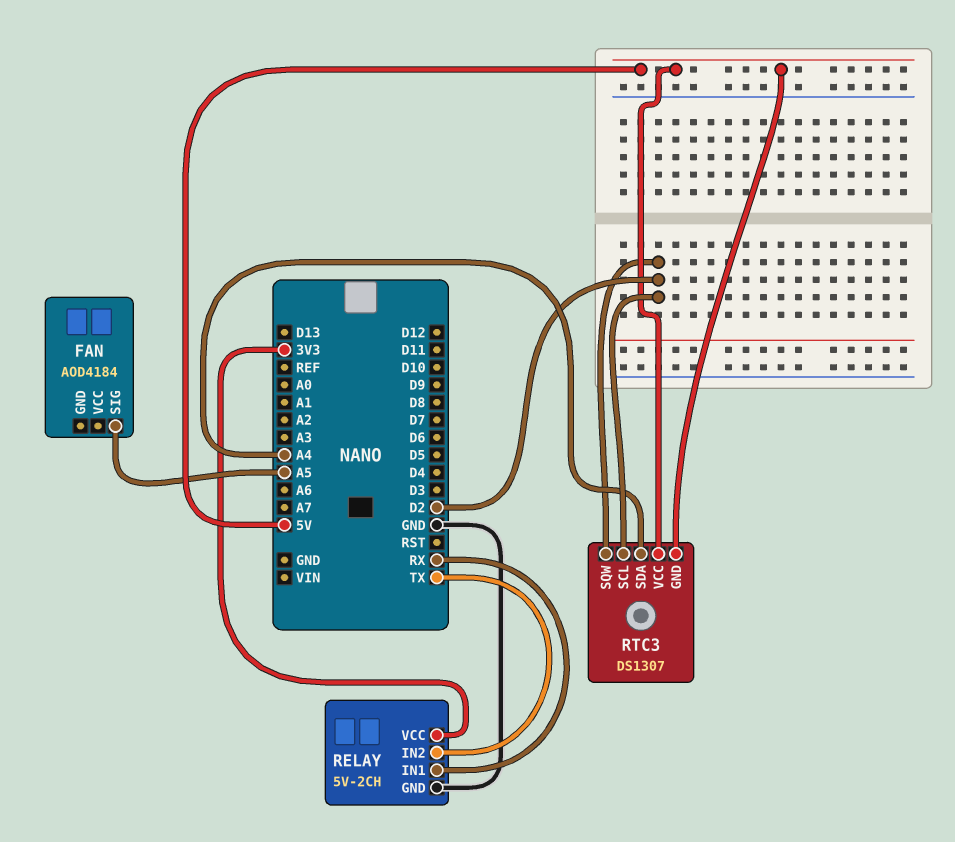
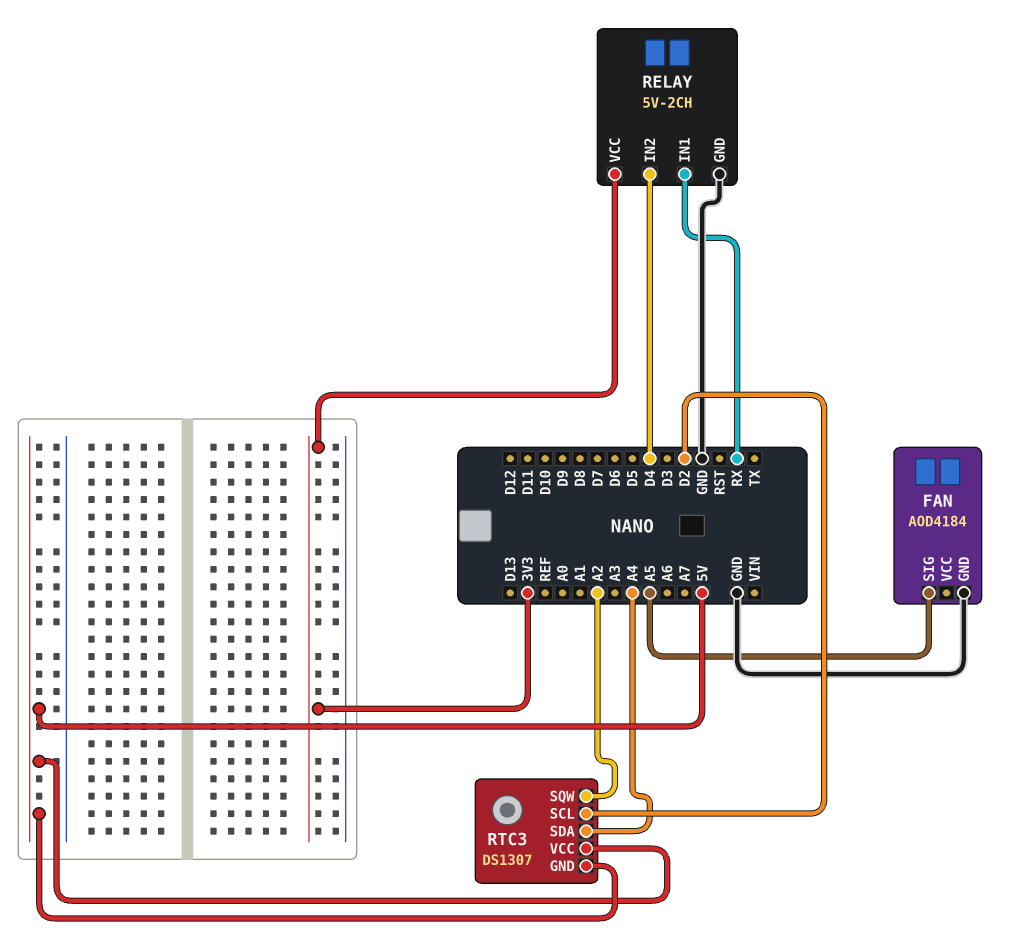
FAN pin GND: none -> GND
RELAY pin IN2: TX -> D4
RTC3 pin SQW: D2 -> A2

